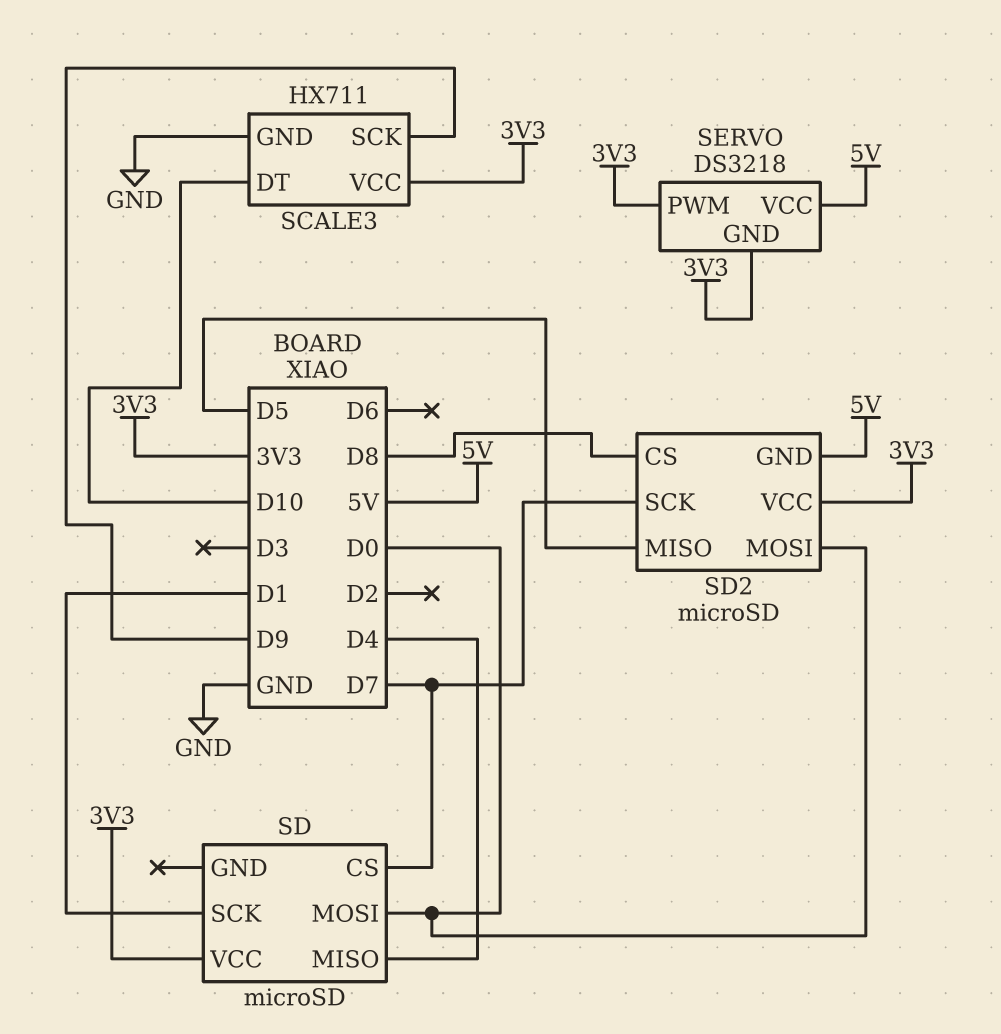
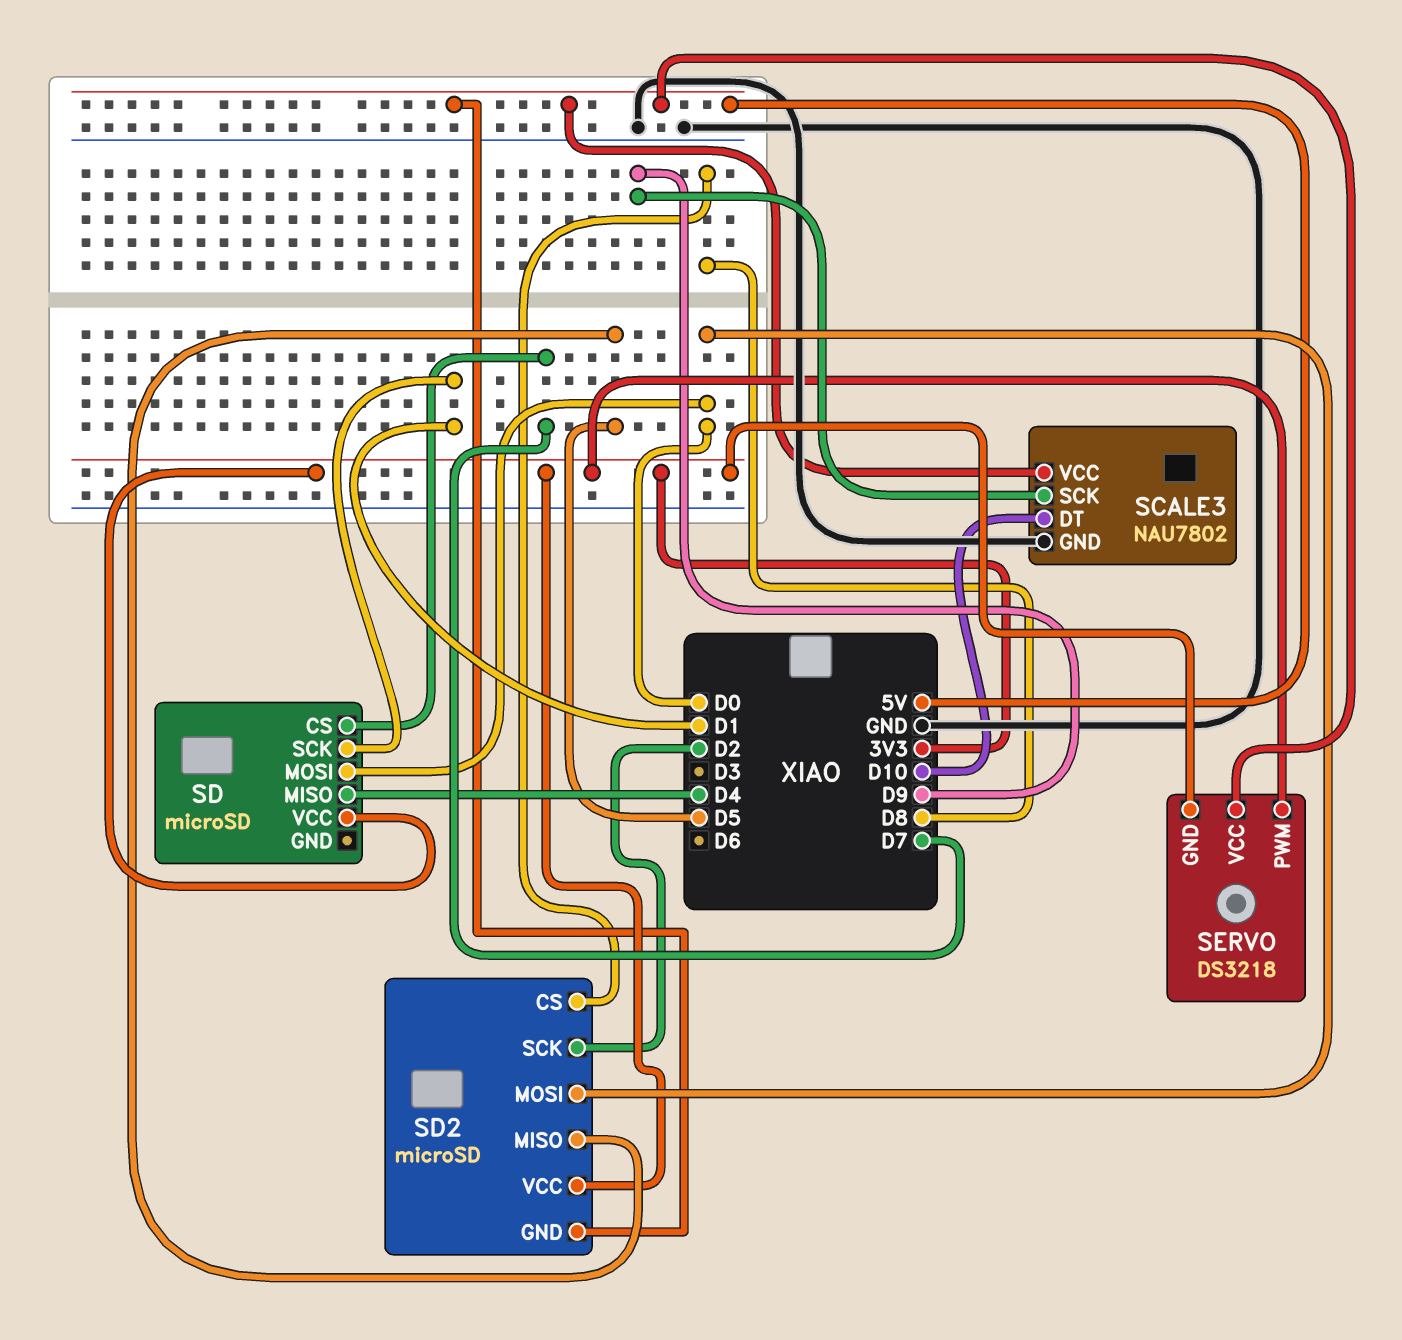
SCALE3: HX711 -> NAU7802
SCALE3 pin VCC: 3V3 -> 5V
SD2 pin SCK: D7 -> D2

